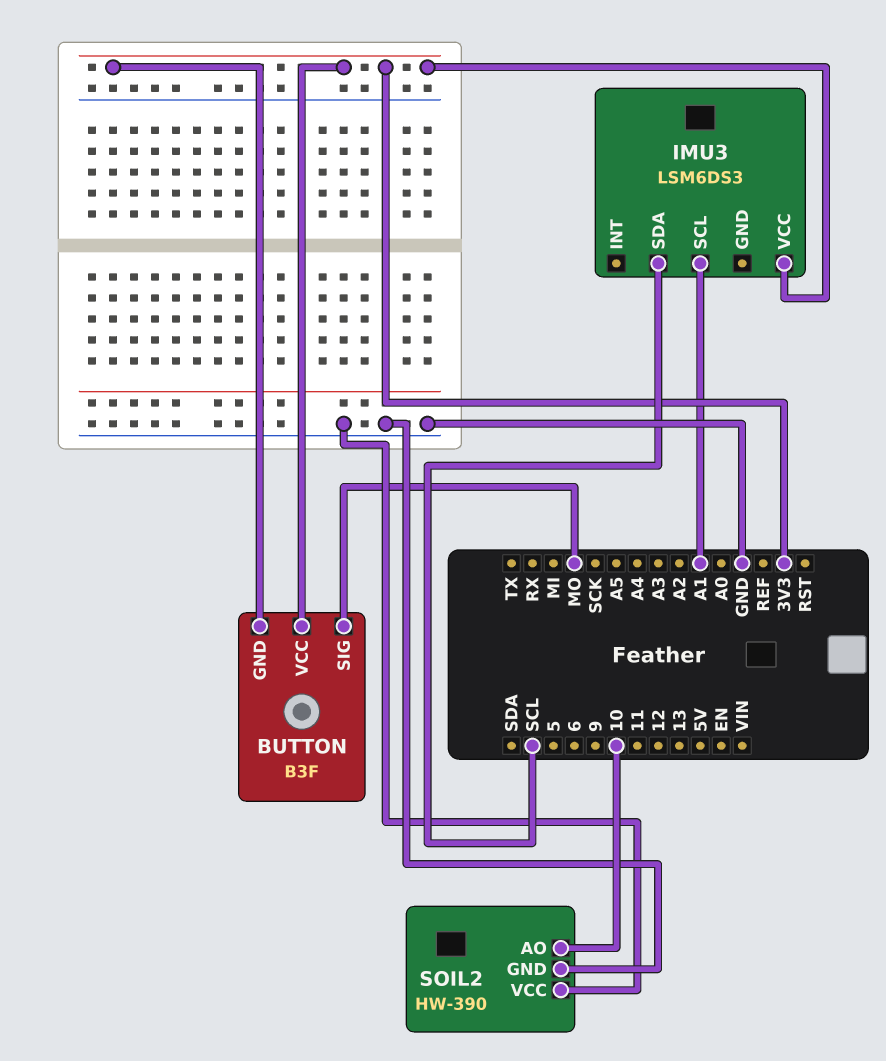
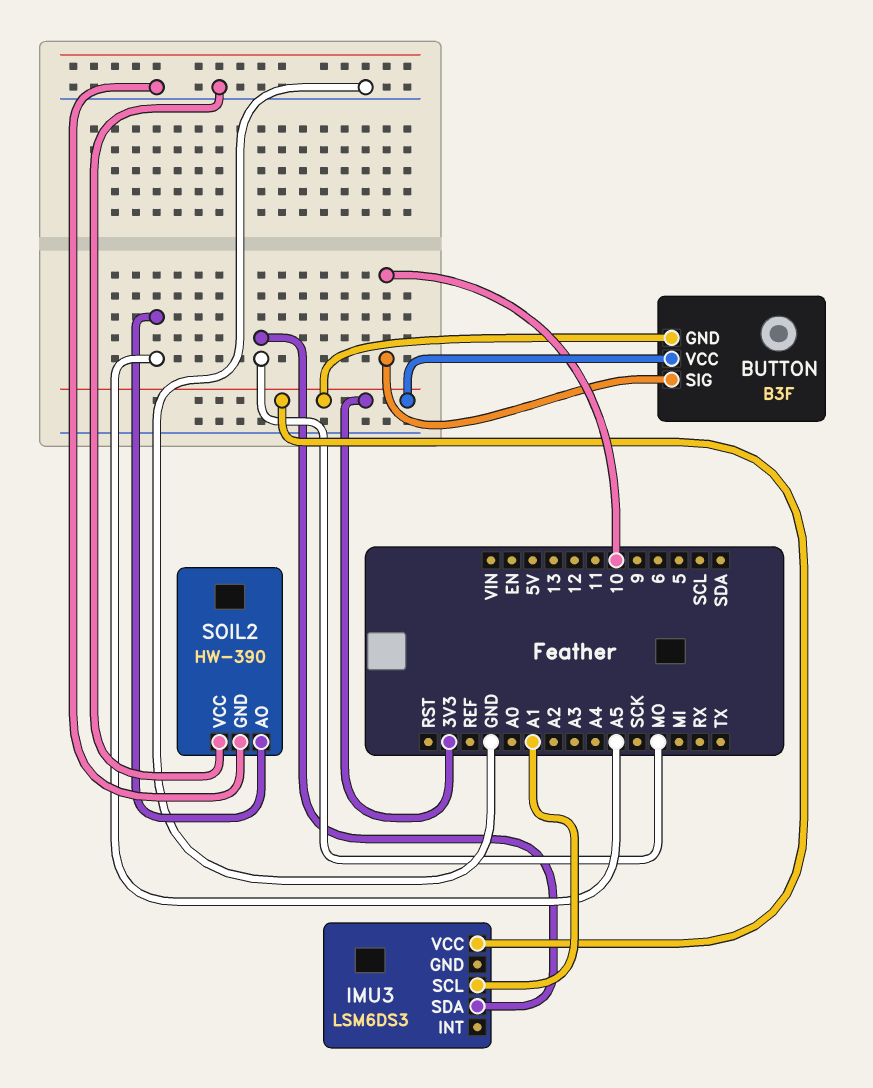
BUTTON pin SIG: MO -> 10
IMU3 pin SDA: SCL -> MO
SOIL2 pin AO: 10 -> A5

